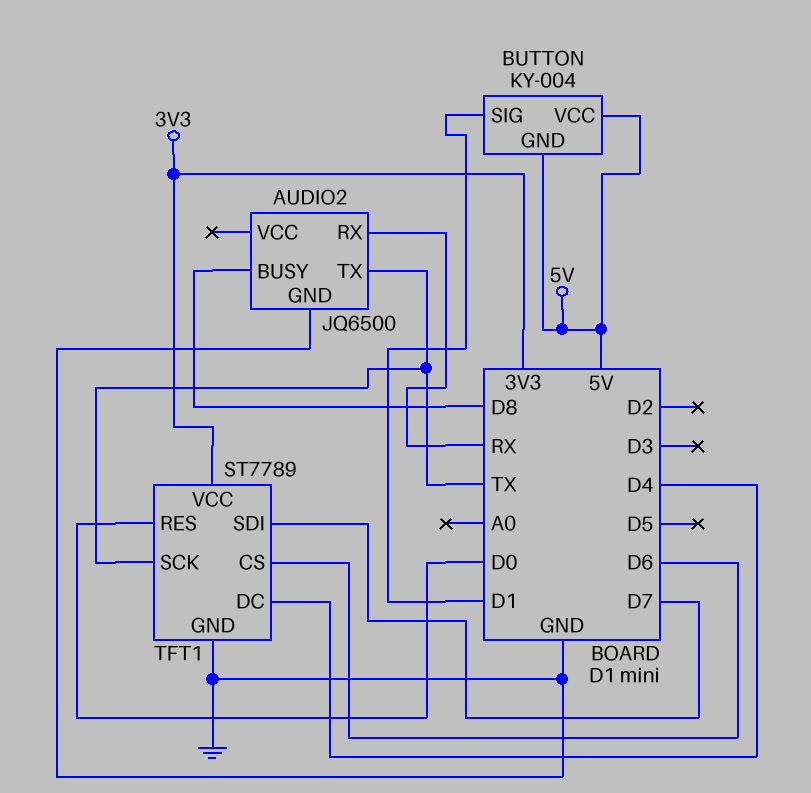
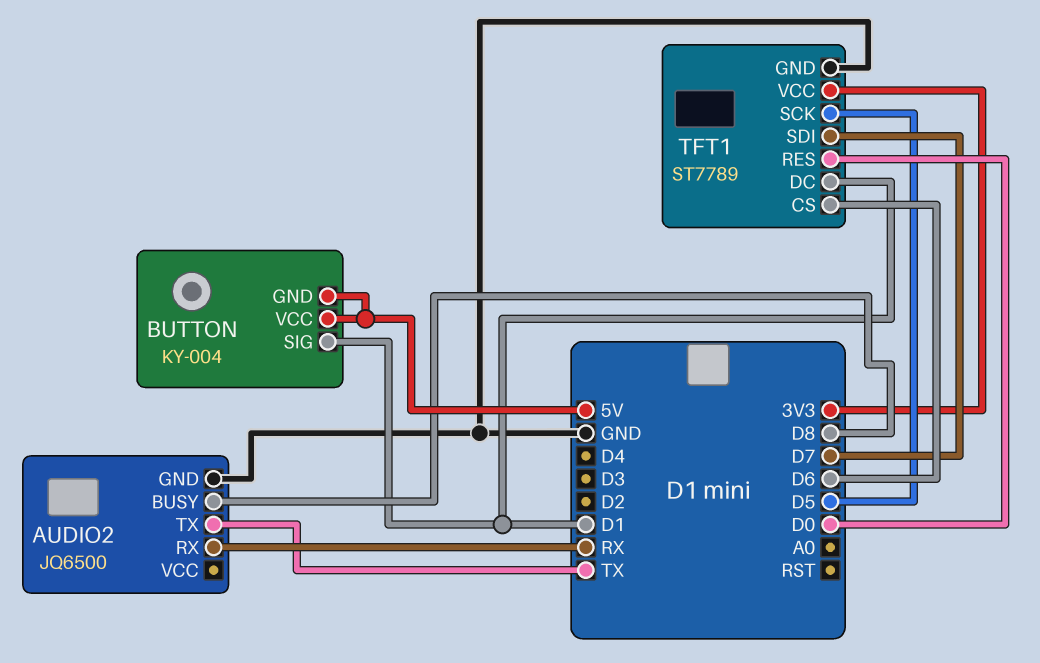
TFT1 pin DC: D4 -> D1
TFT1 pin SCK: TX -> D5

